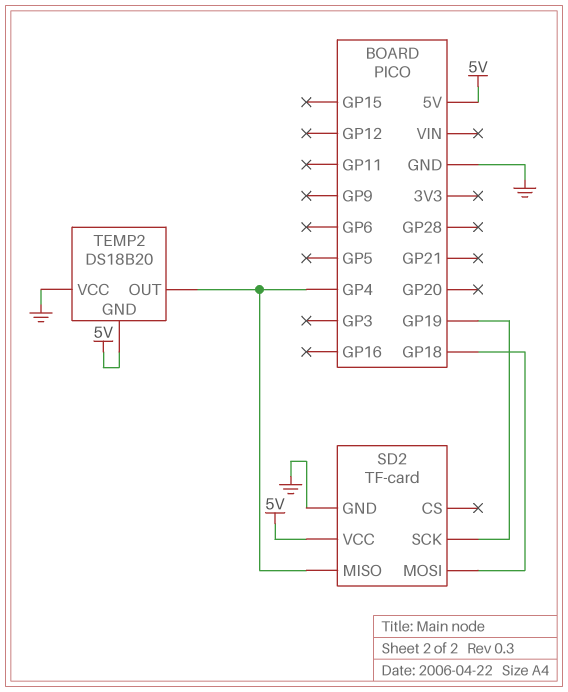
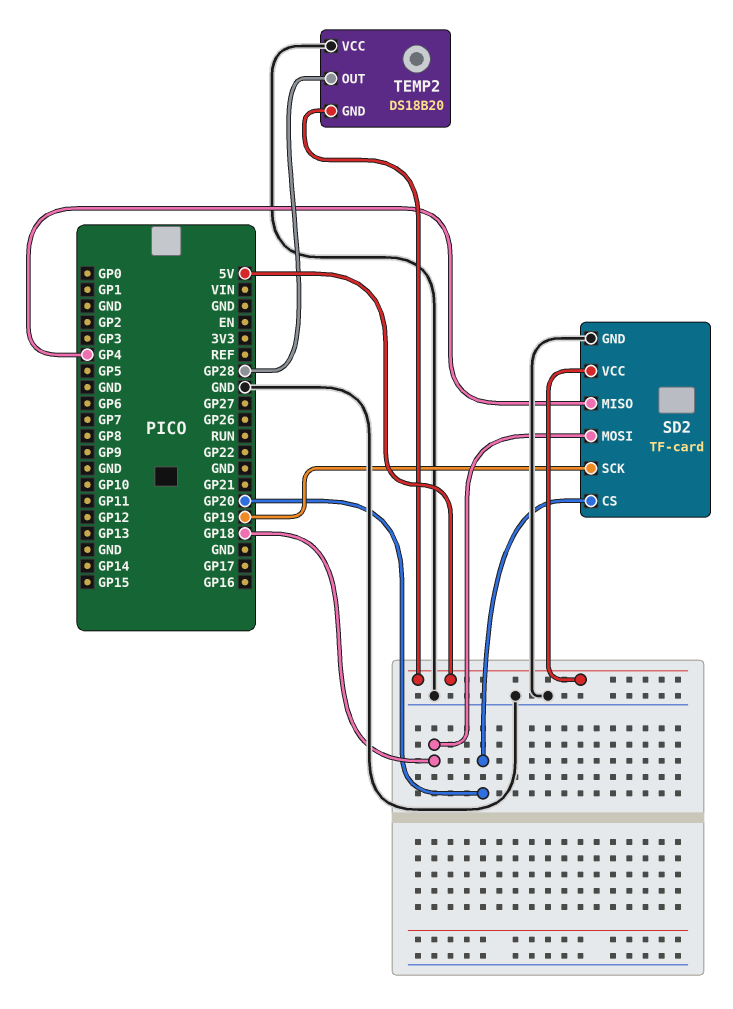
SD2 pin CS: none -> GP20
TEMP2 pin OUT: GP4 -> GP28

